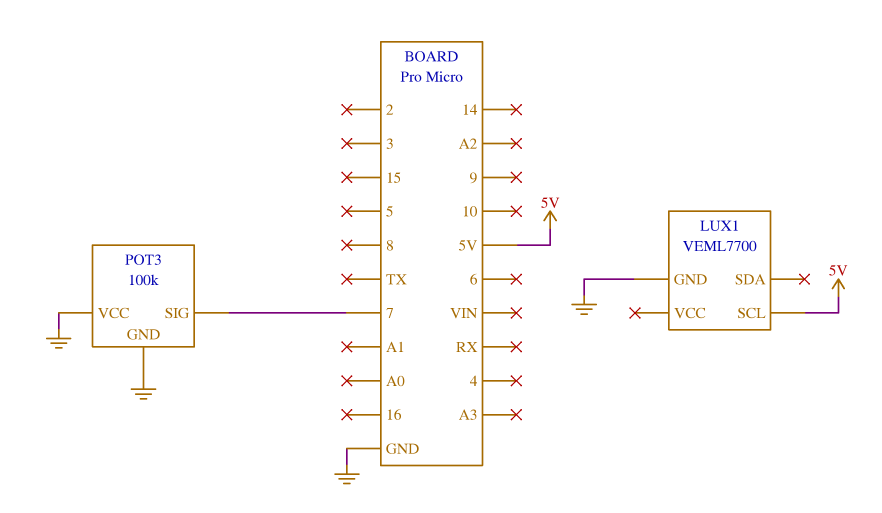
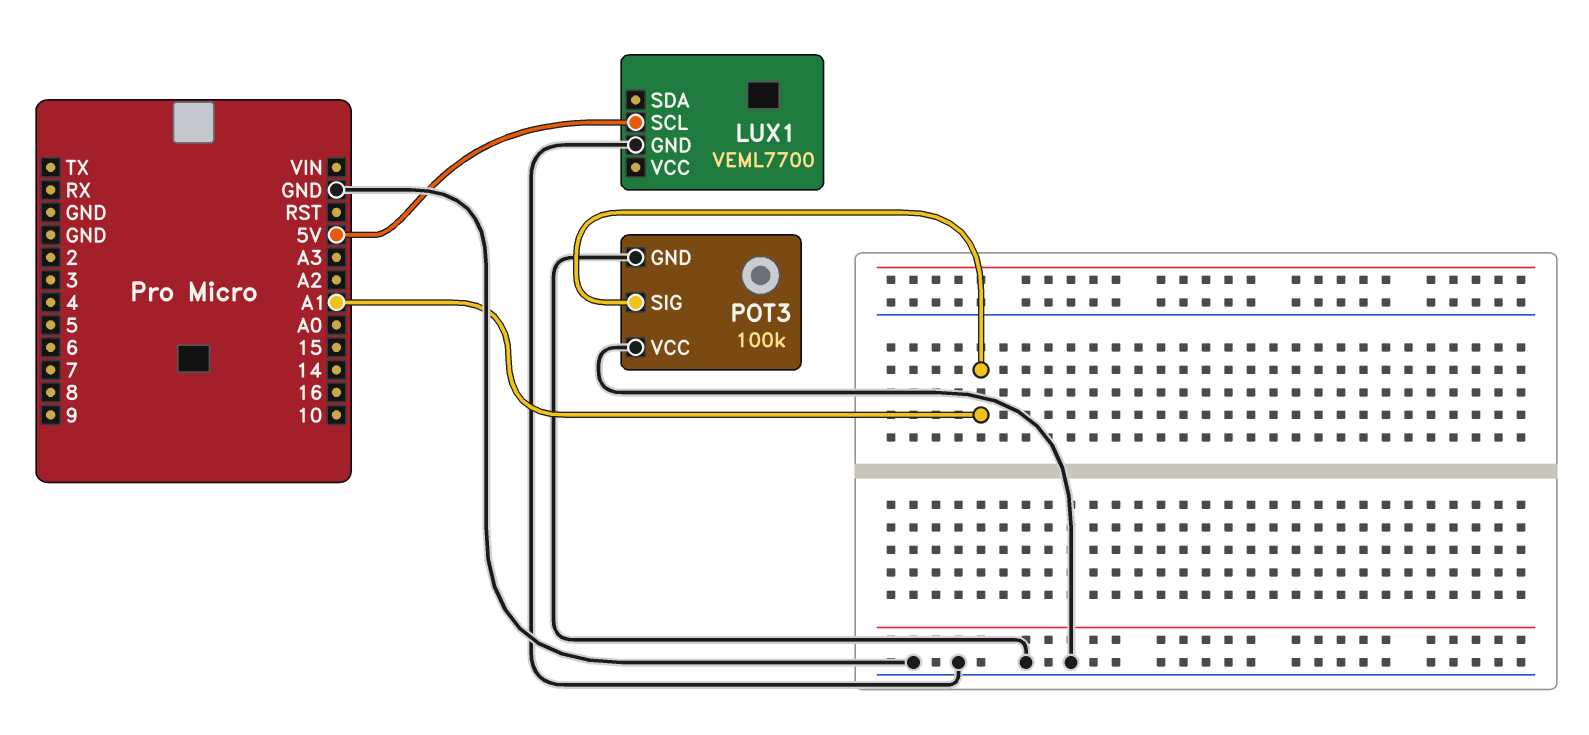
POT3 pin SIG: 7 -> A1

